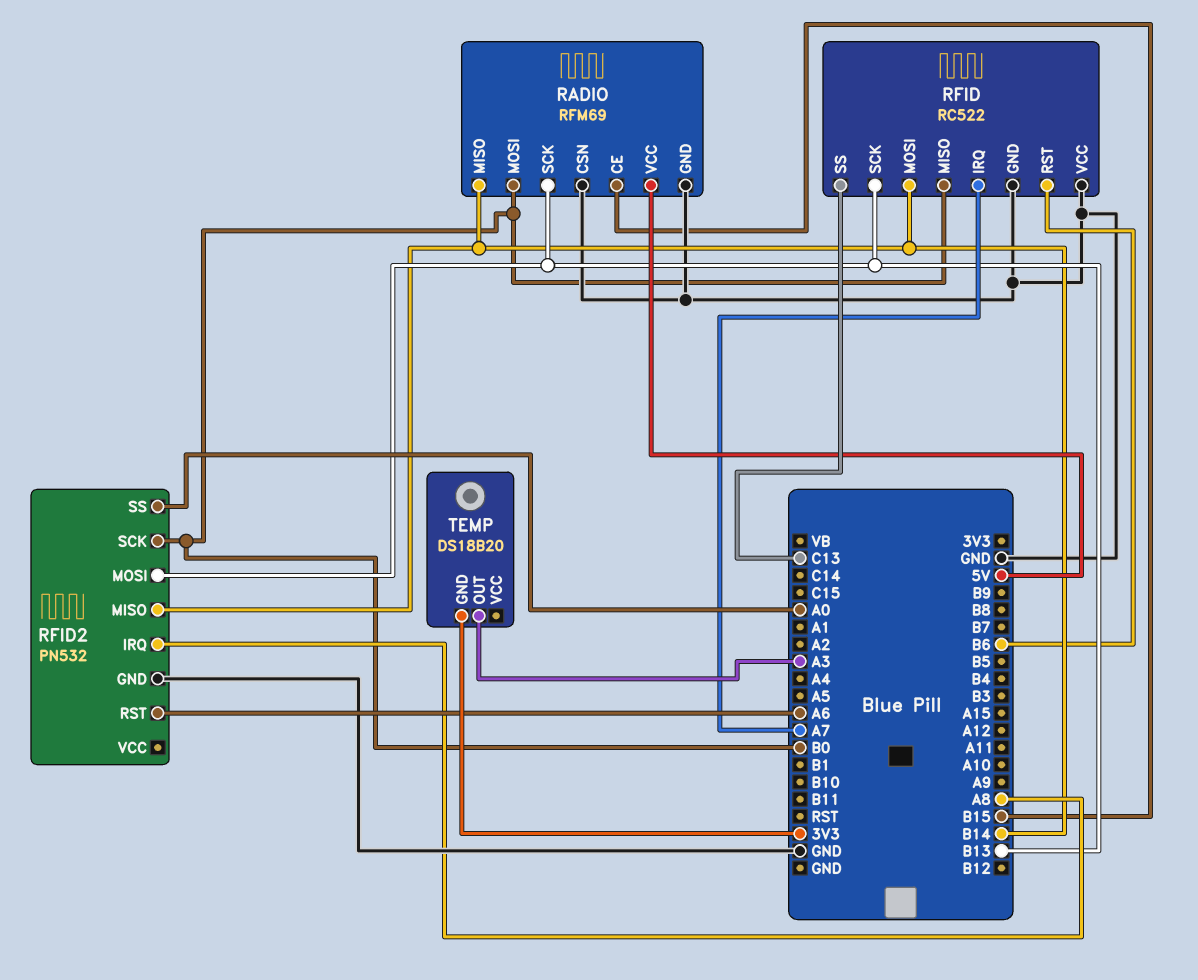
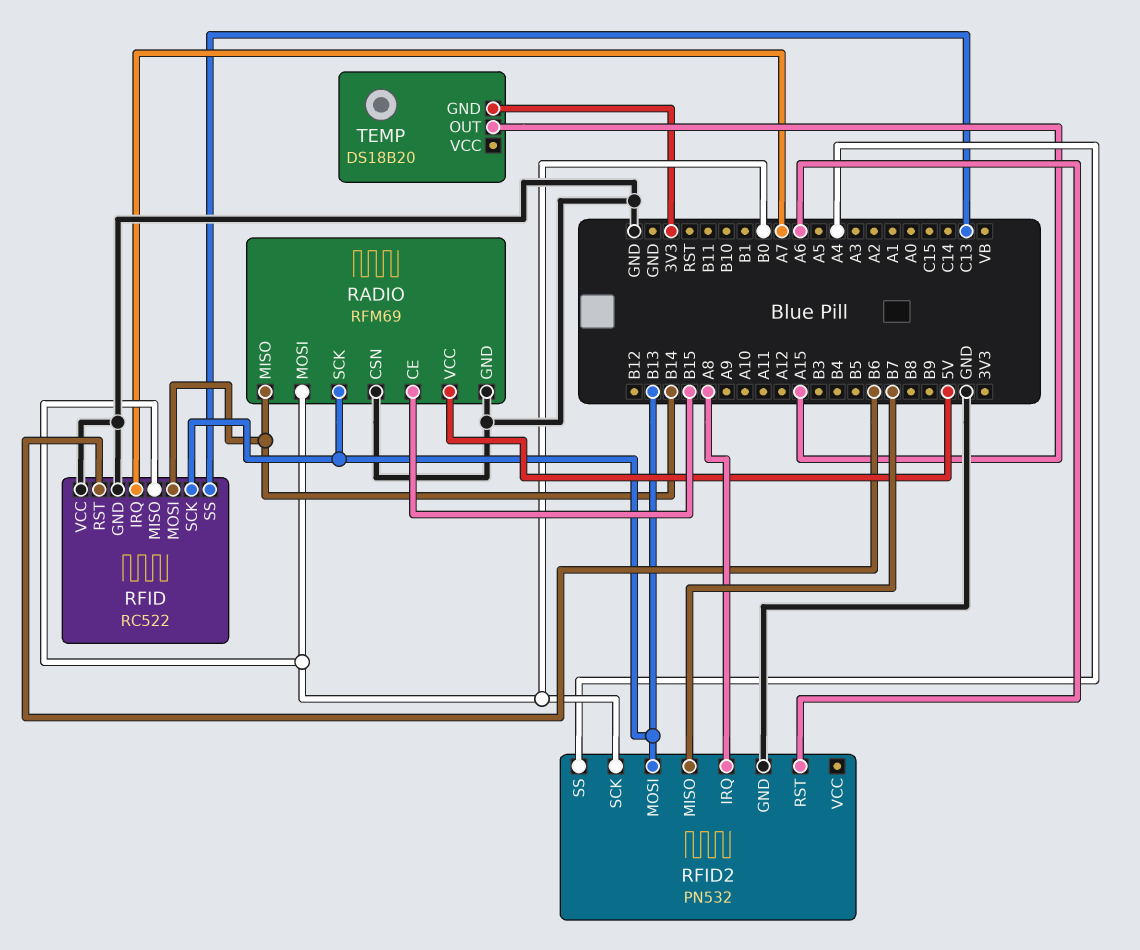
RFID2 pin MISO: B14 -> B7
RFID2 pin SS: A0 -> A4
TEMP pin OUT: A3 -> A15

